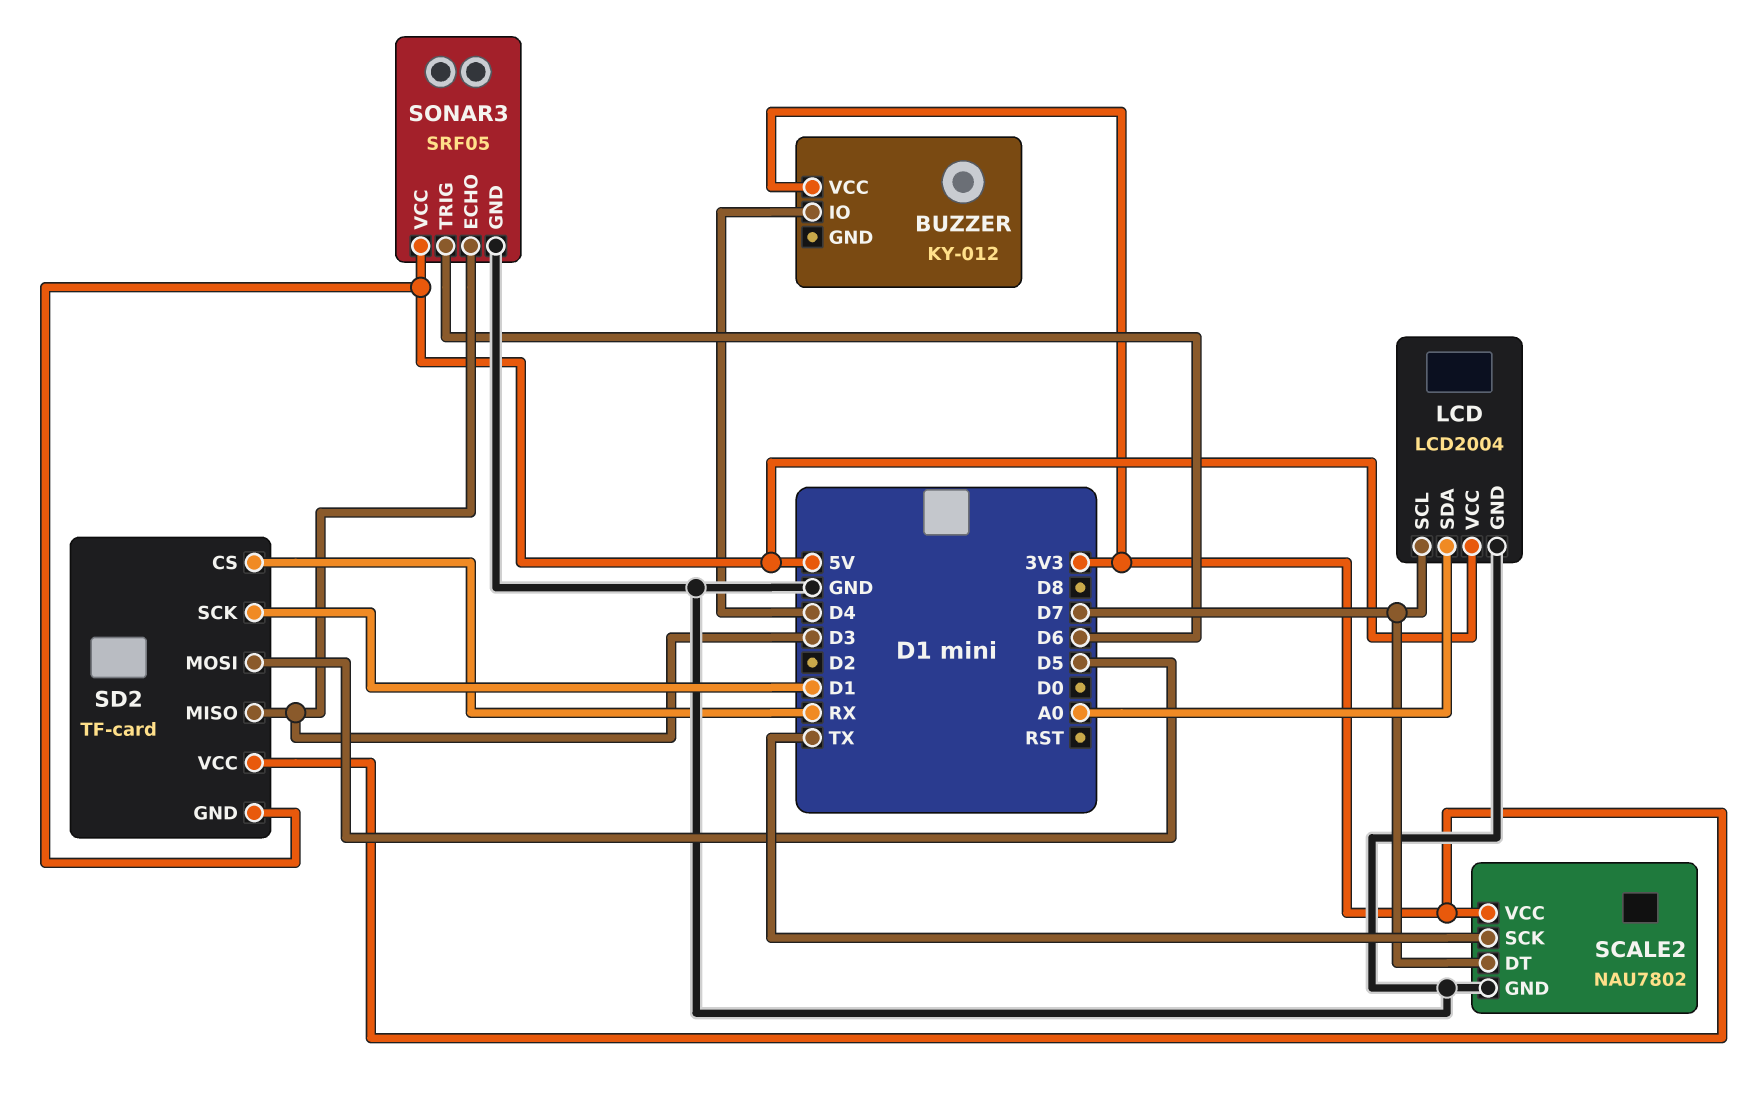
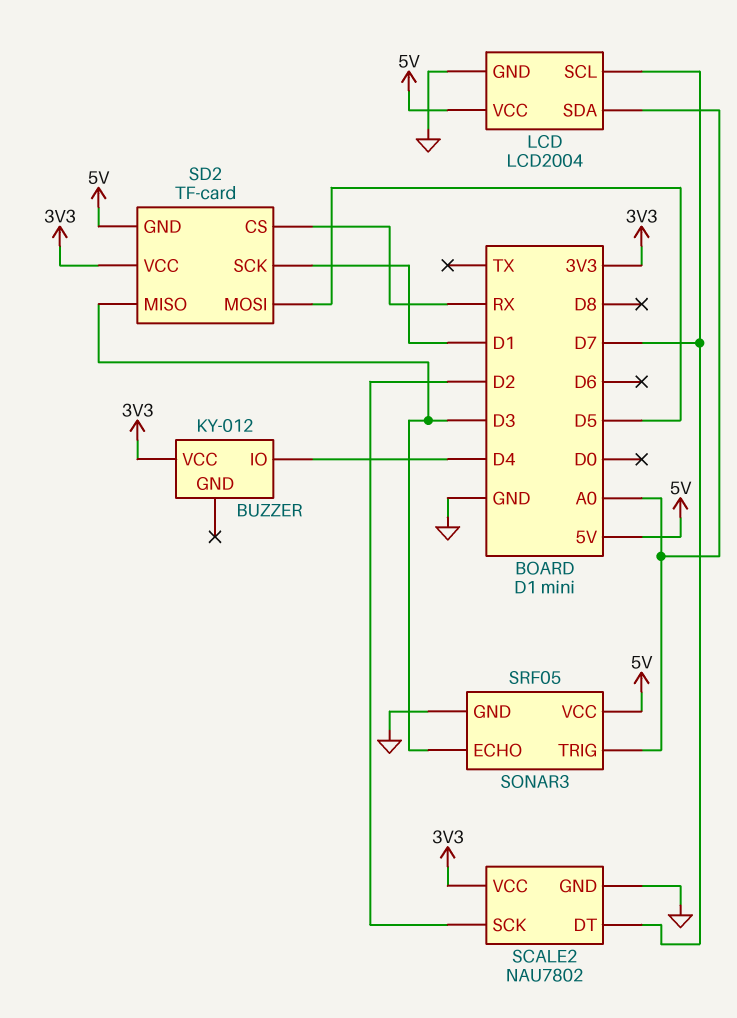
SCALE2 pin SCK: TX -> D2
SONAR3 pin TRIG: D6 -> A0

